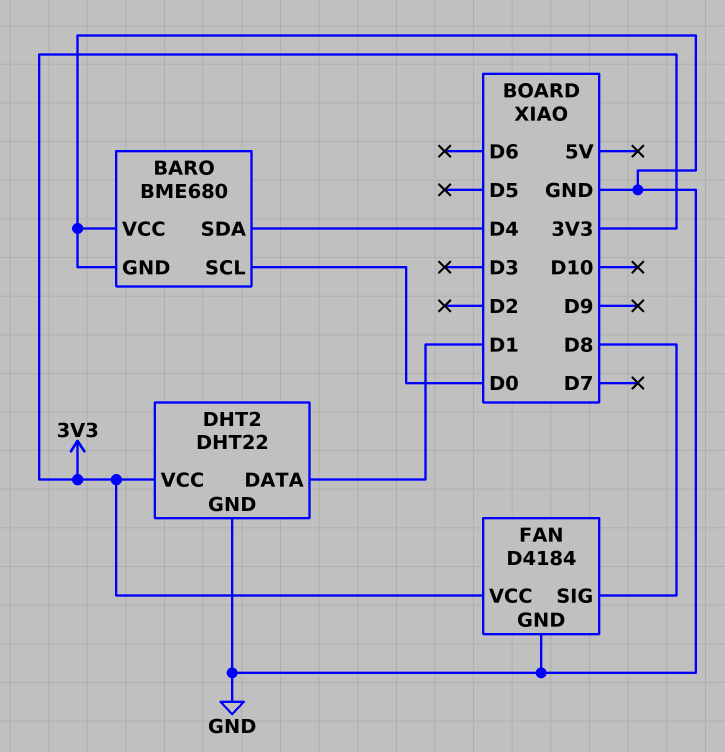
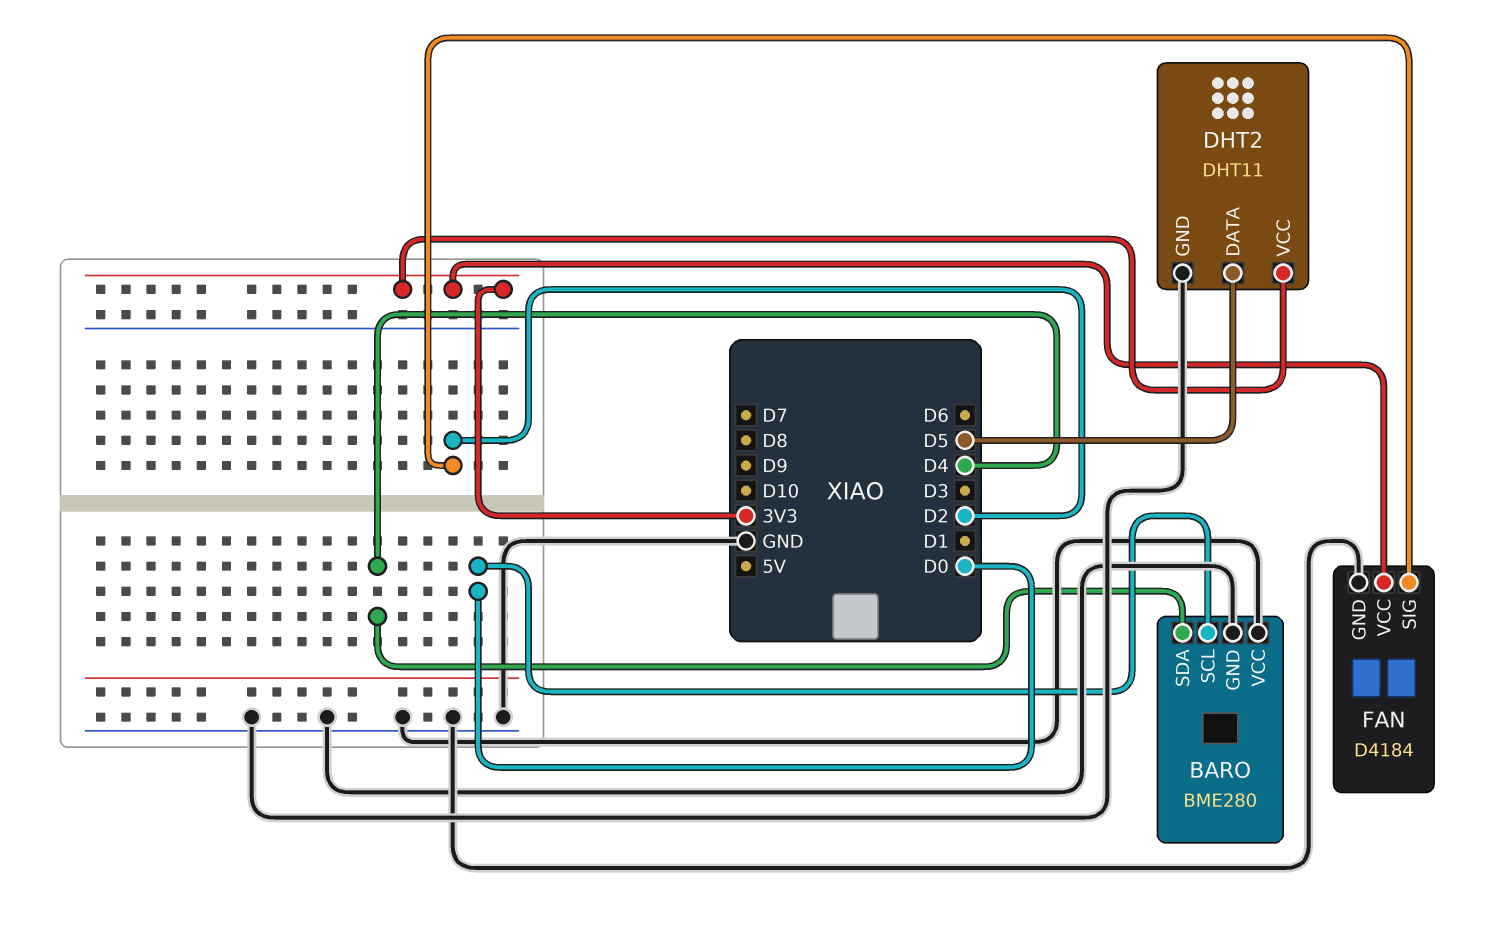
BARO: BME680 -> BME280
DHT2: DHT22 -> DHT11
DHT2 pin DATA: D1 -> D5
FAN pin SIG: D8 -> D2

